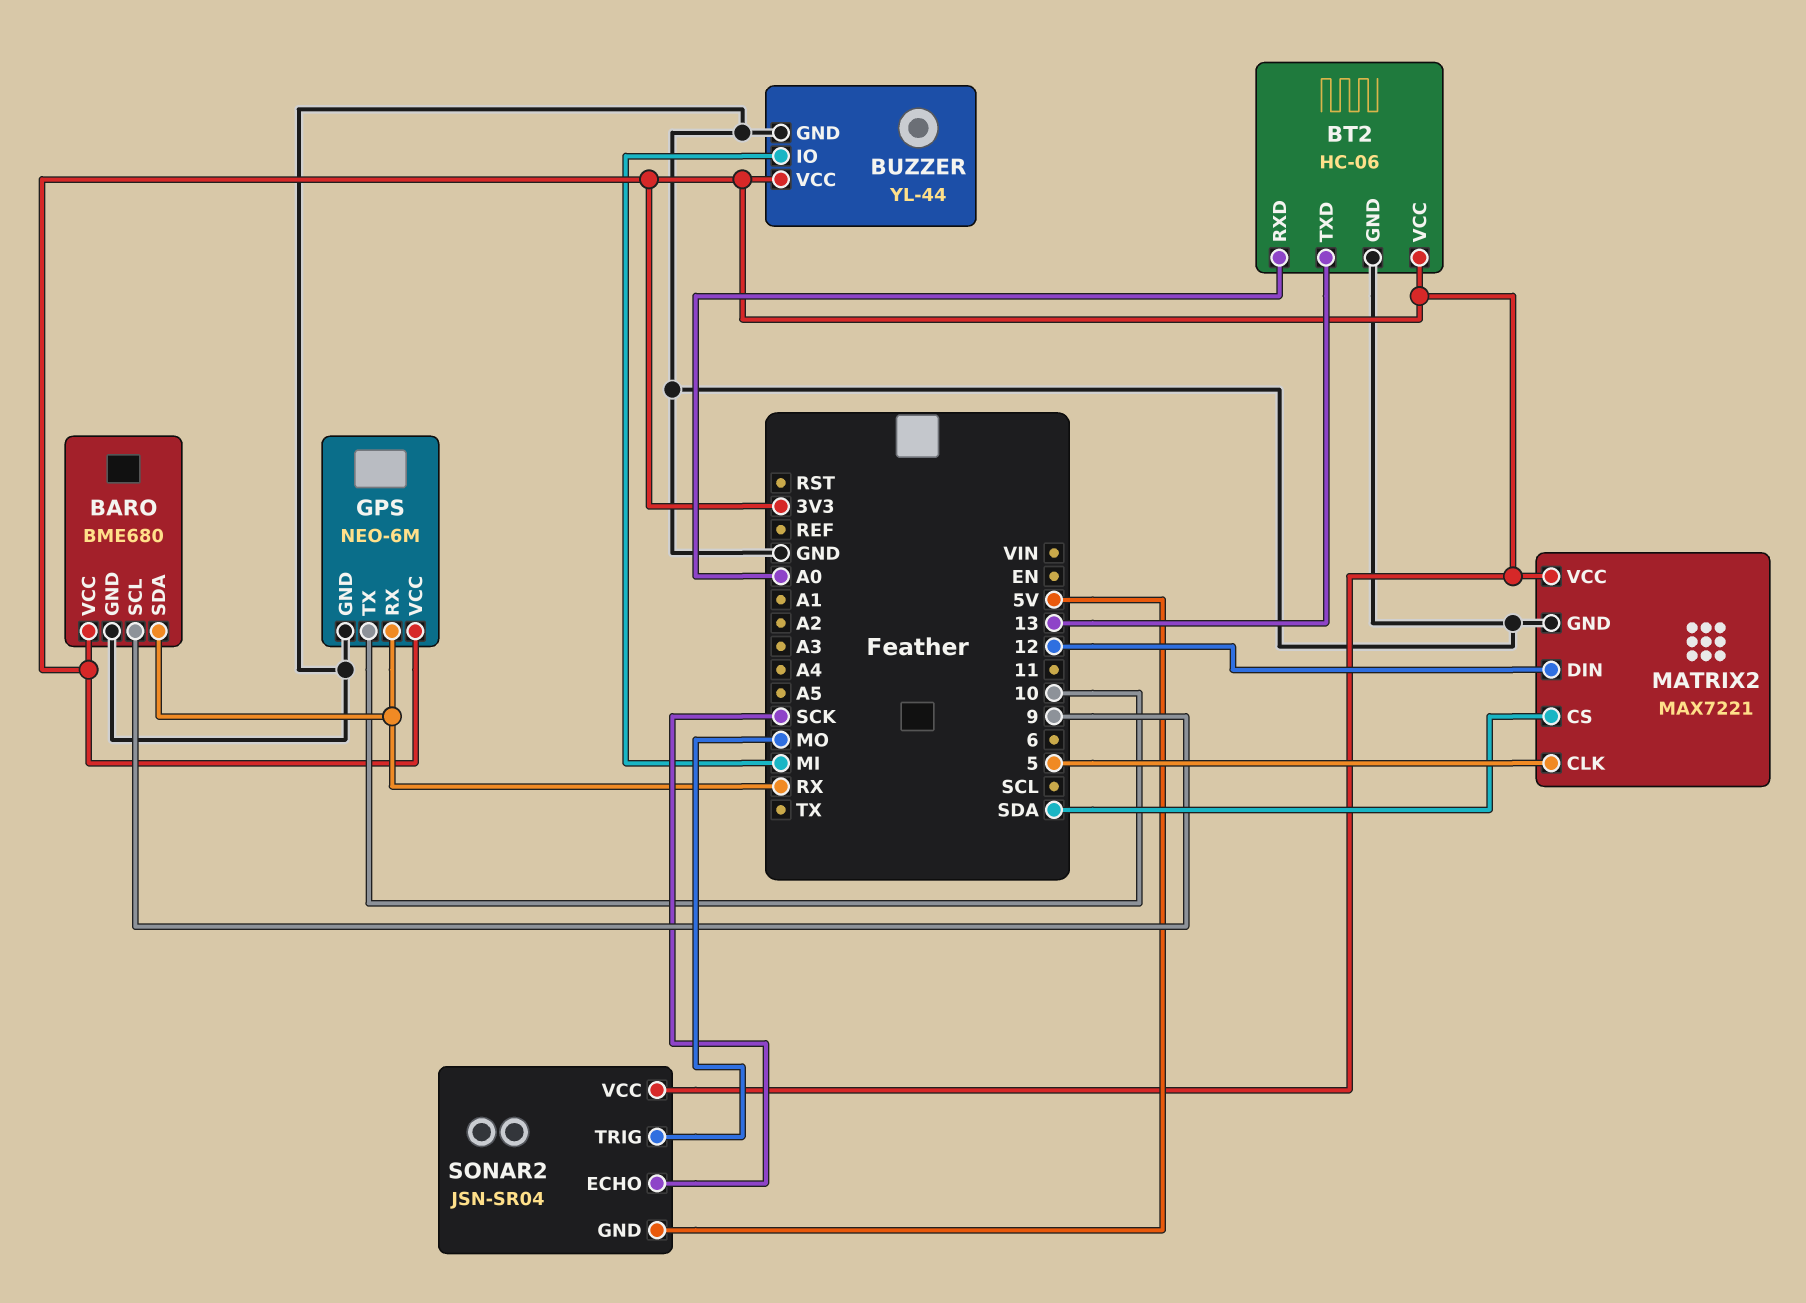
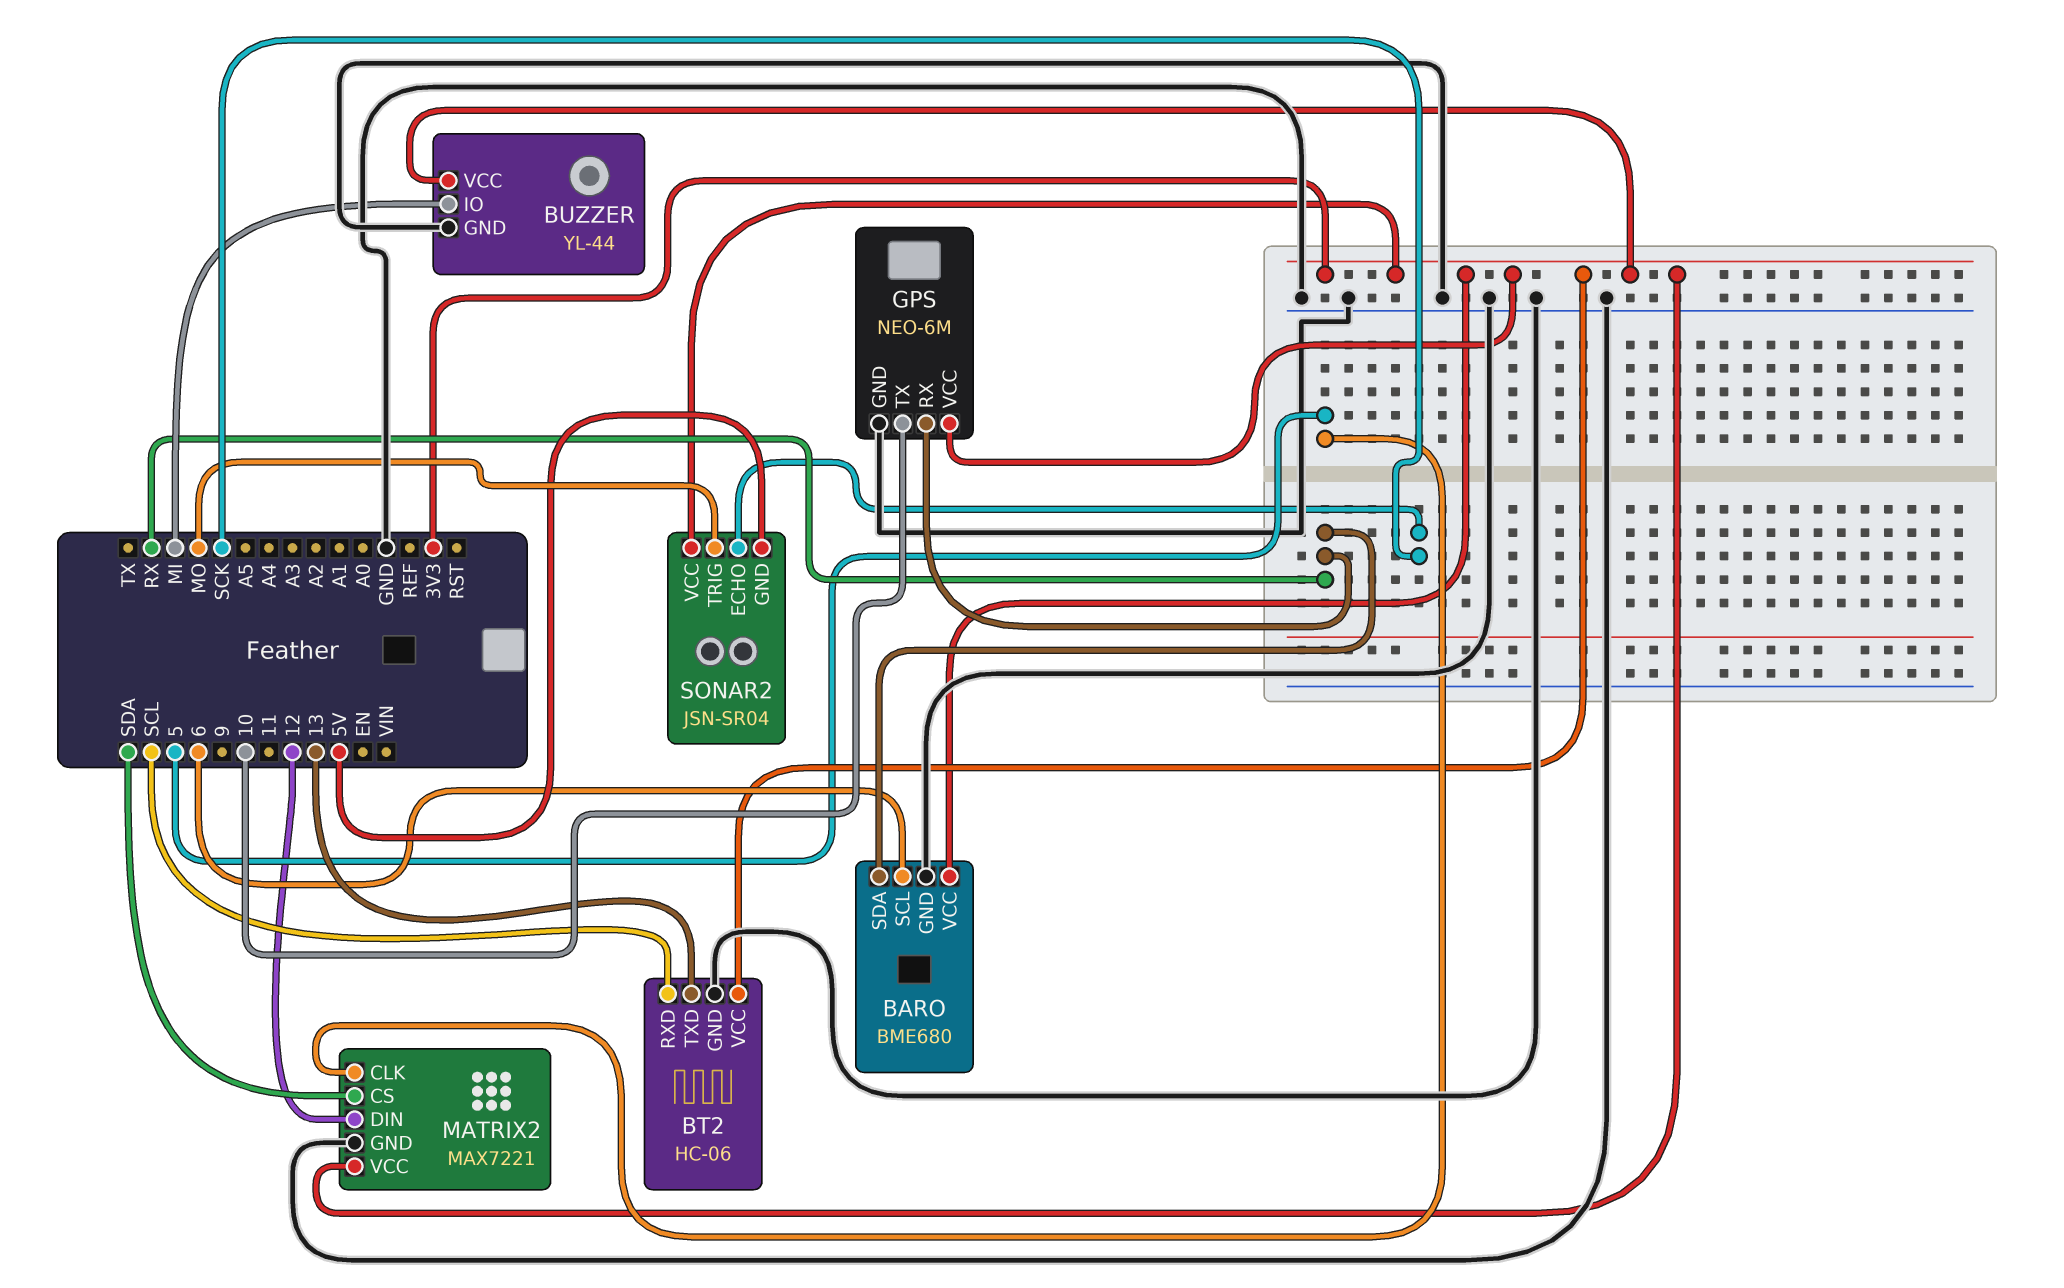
BARO pin SCL: 9 -> 6
BT2 pin RXD: A0 -> SCL

